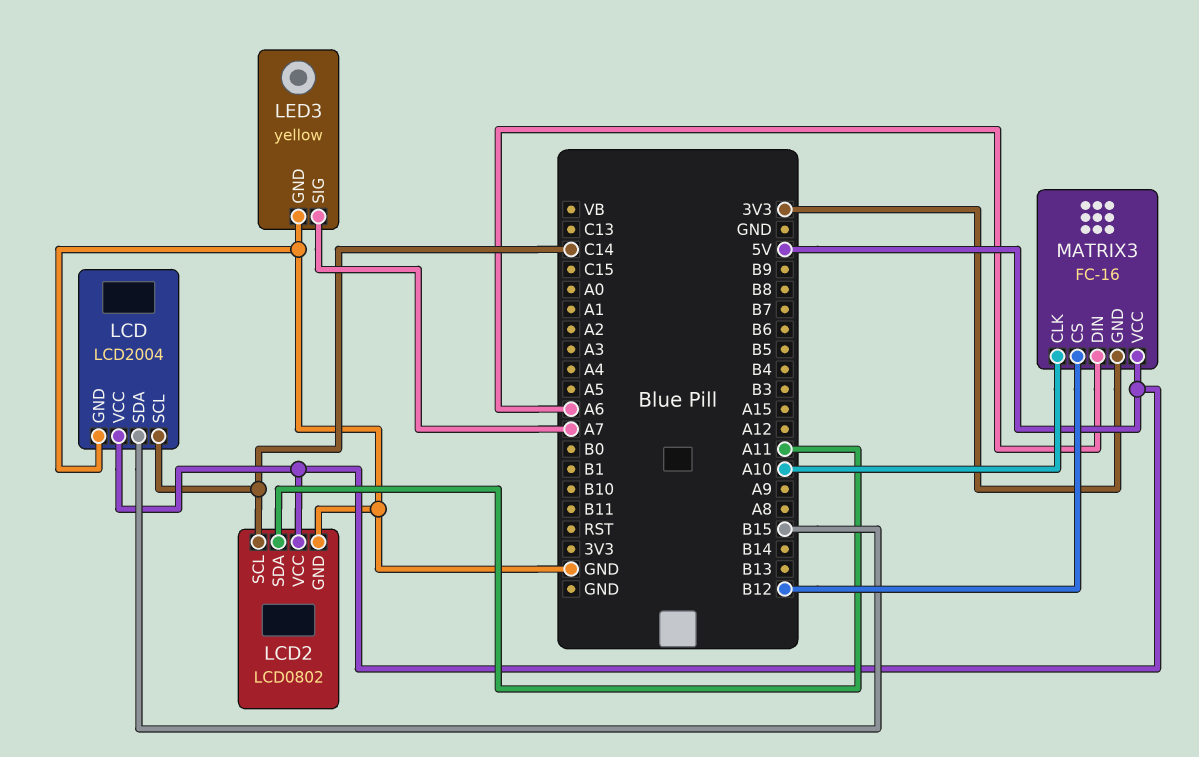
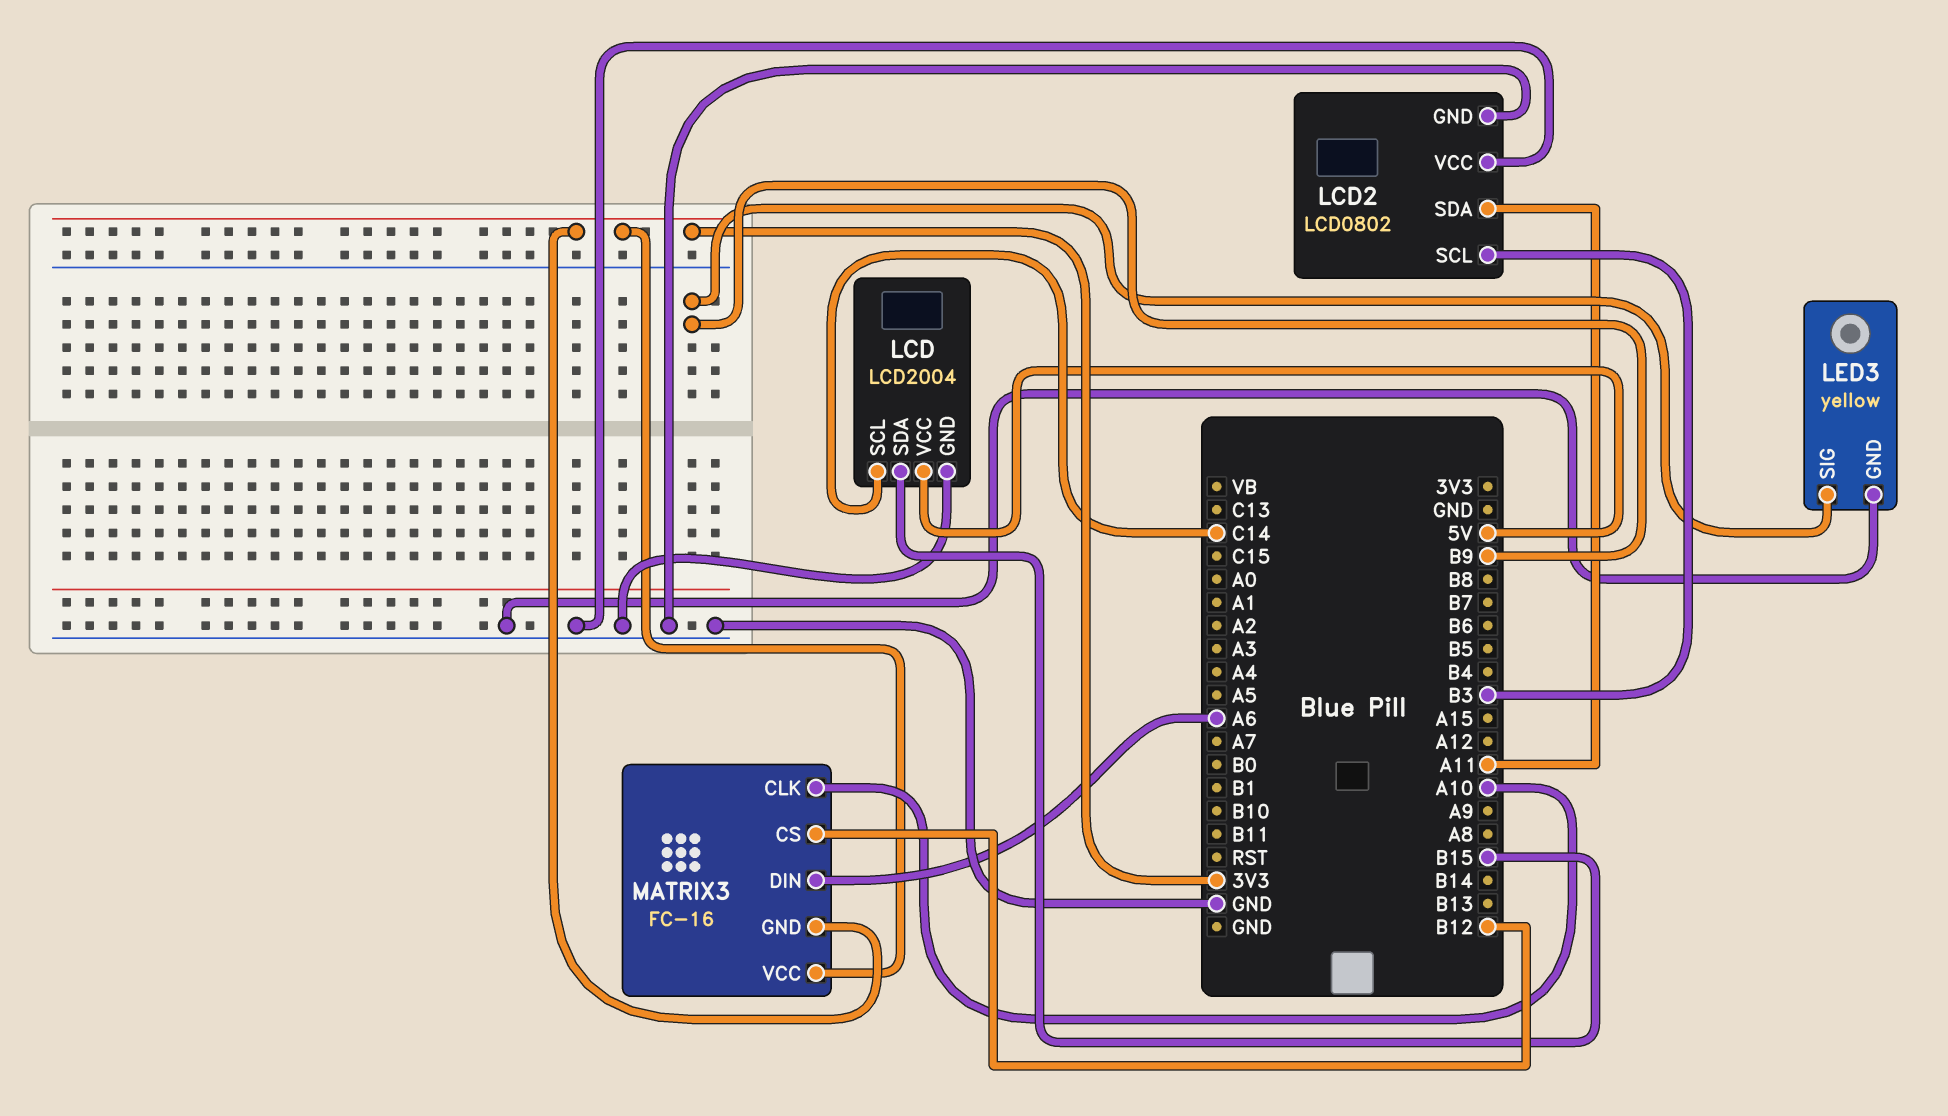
LCD2 pin SCL: C14 -> B3
LCD2 pin VCC: 5V -> GND
LED3 pin SIG: A7 -> B9
MATRIX3 pin VCC: 5V -> 3V3

